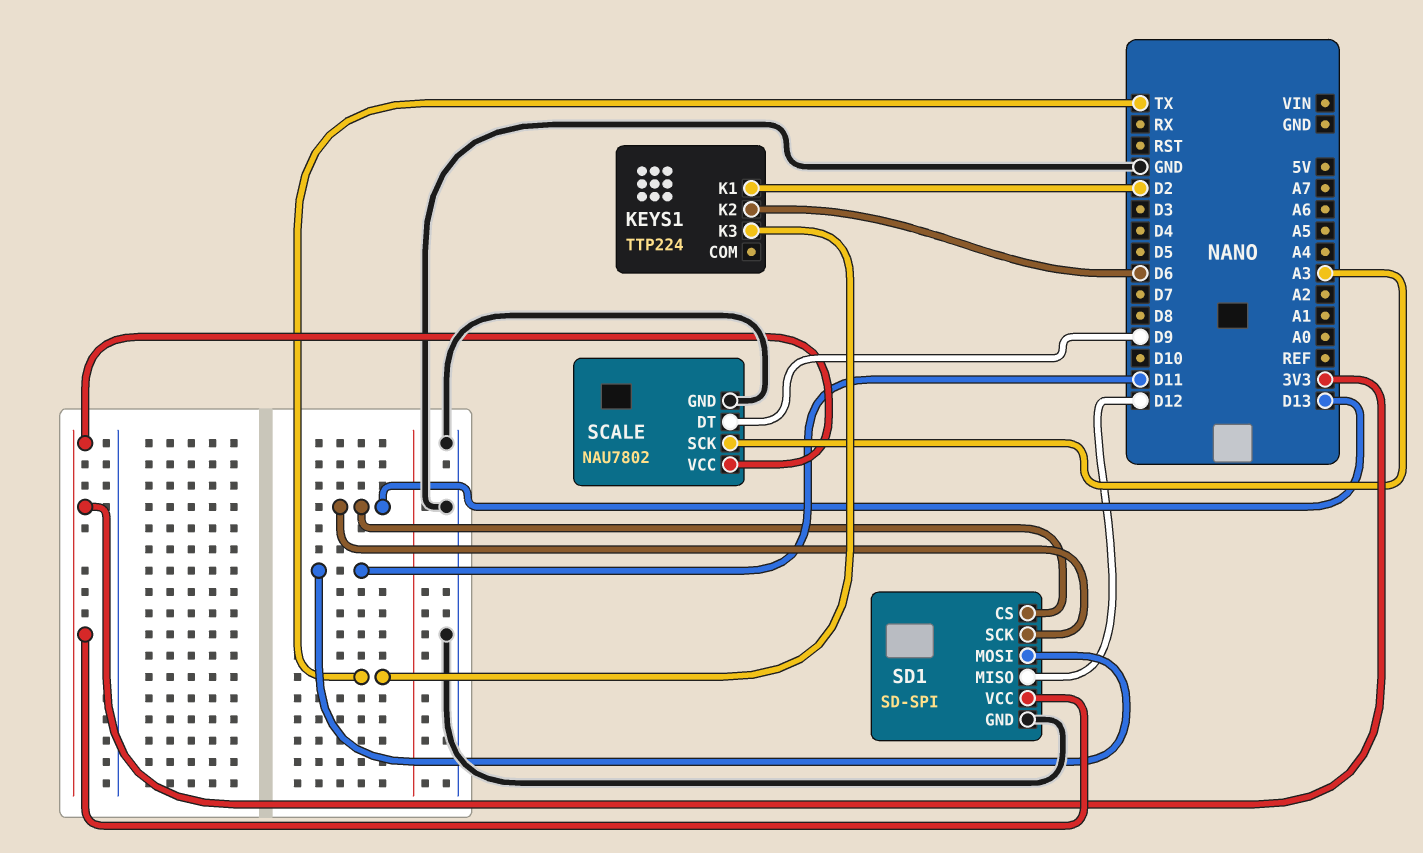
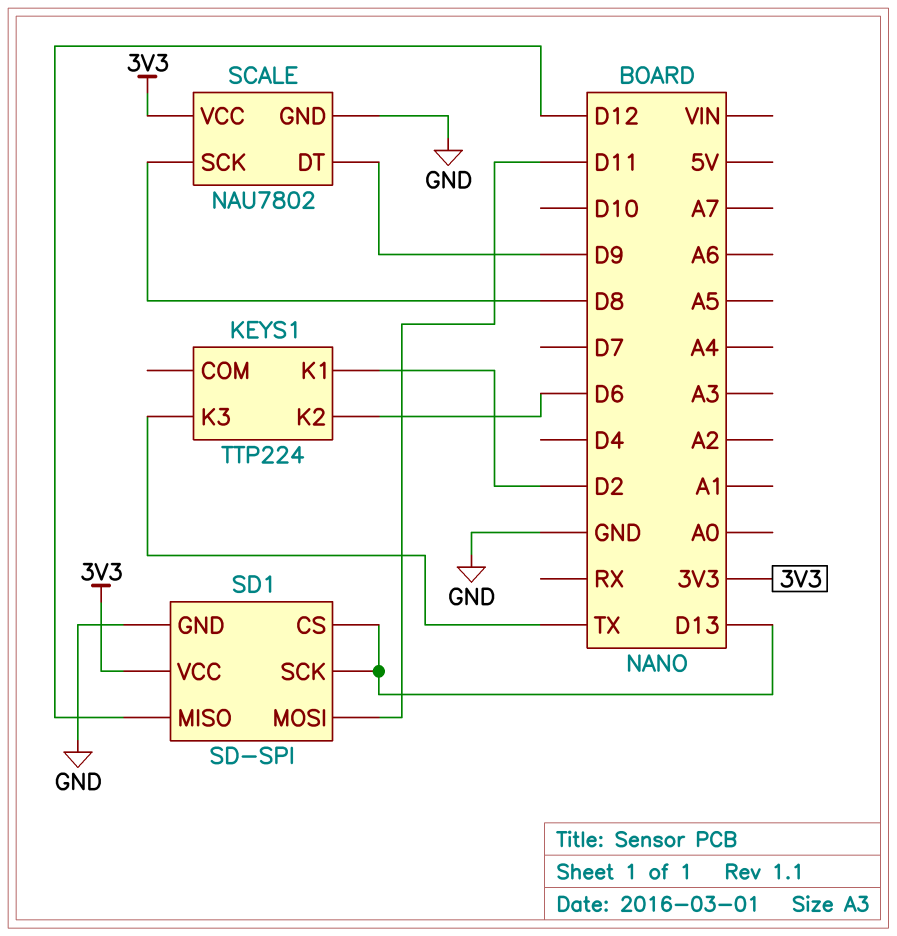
SCALE pin SCK: A3 -> D8

